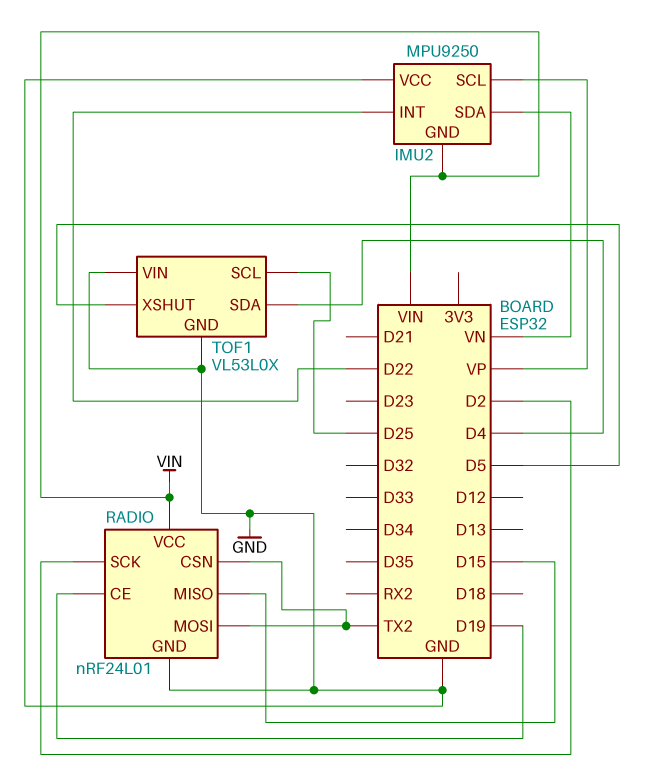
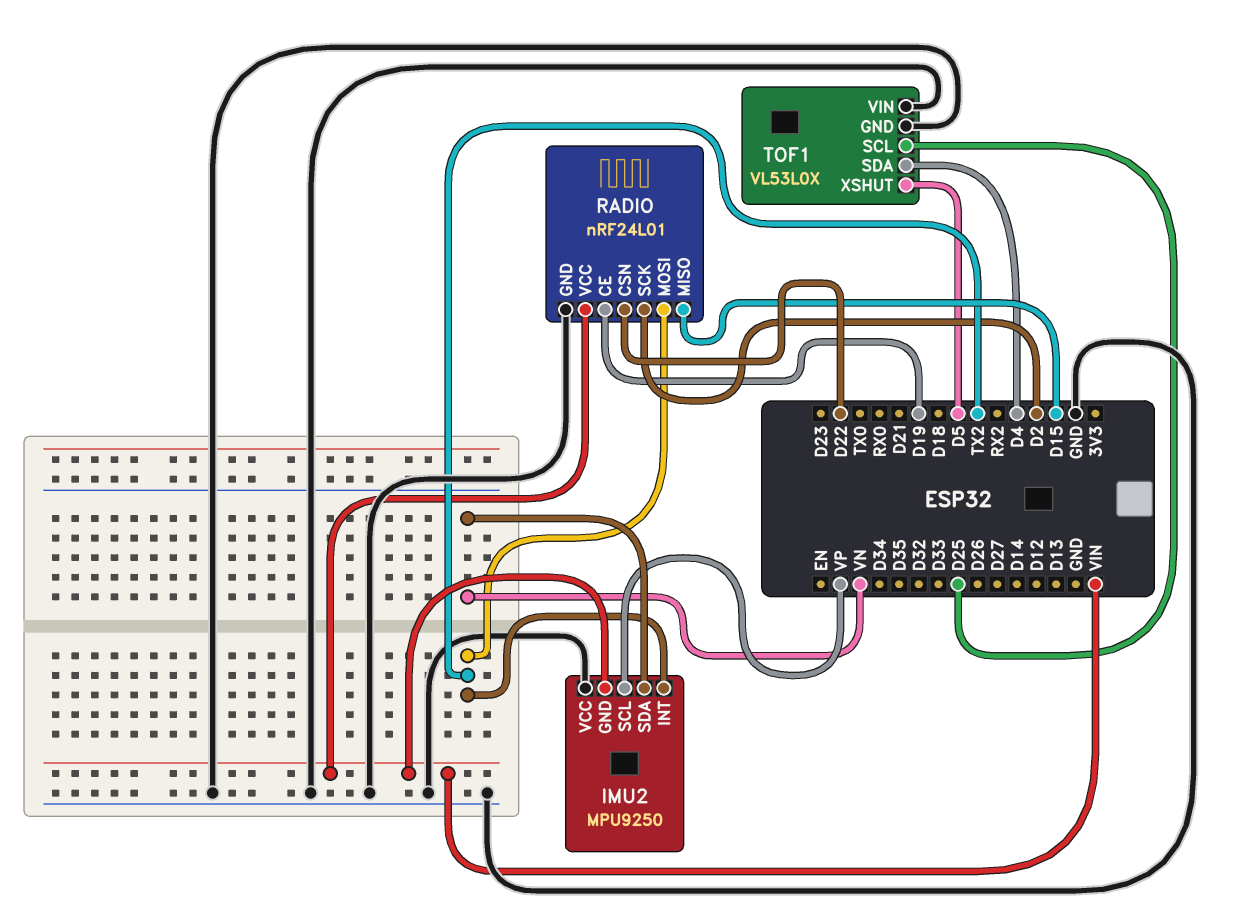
IMU2 pin INT: D22 -> TX2
RADIO pin CSN: TX2 -> D22

